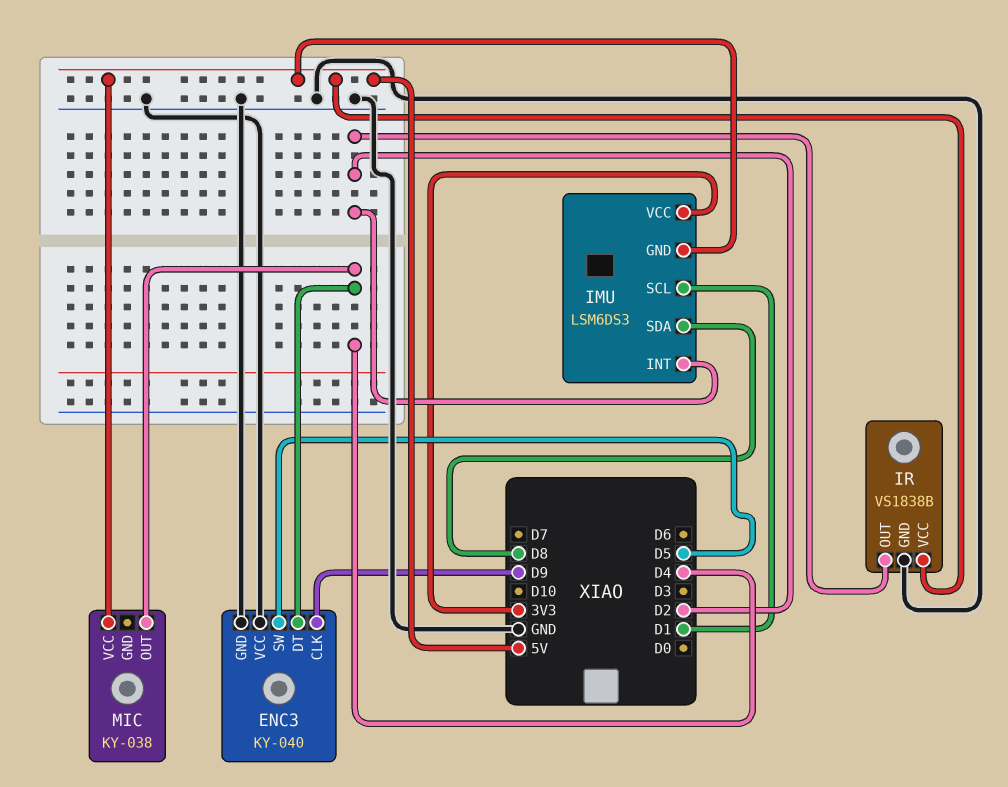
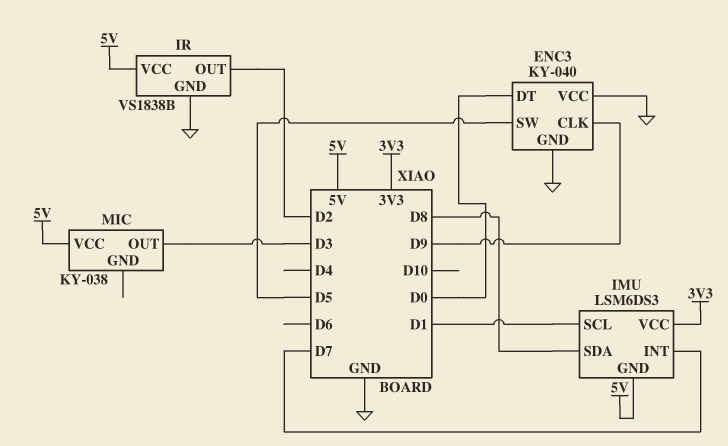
ENC3 pin DT: D4 -> D0
IMU pin INT: D2 -> D7
MIC pin OUT: D4 -> D3

